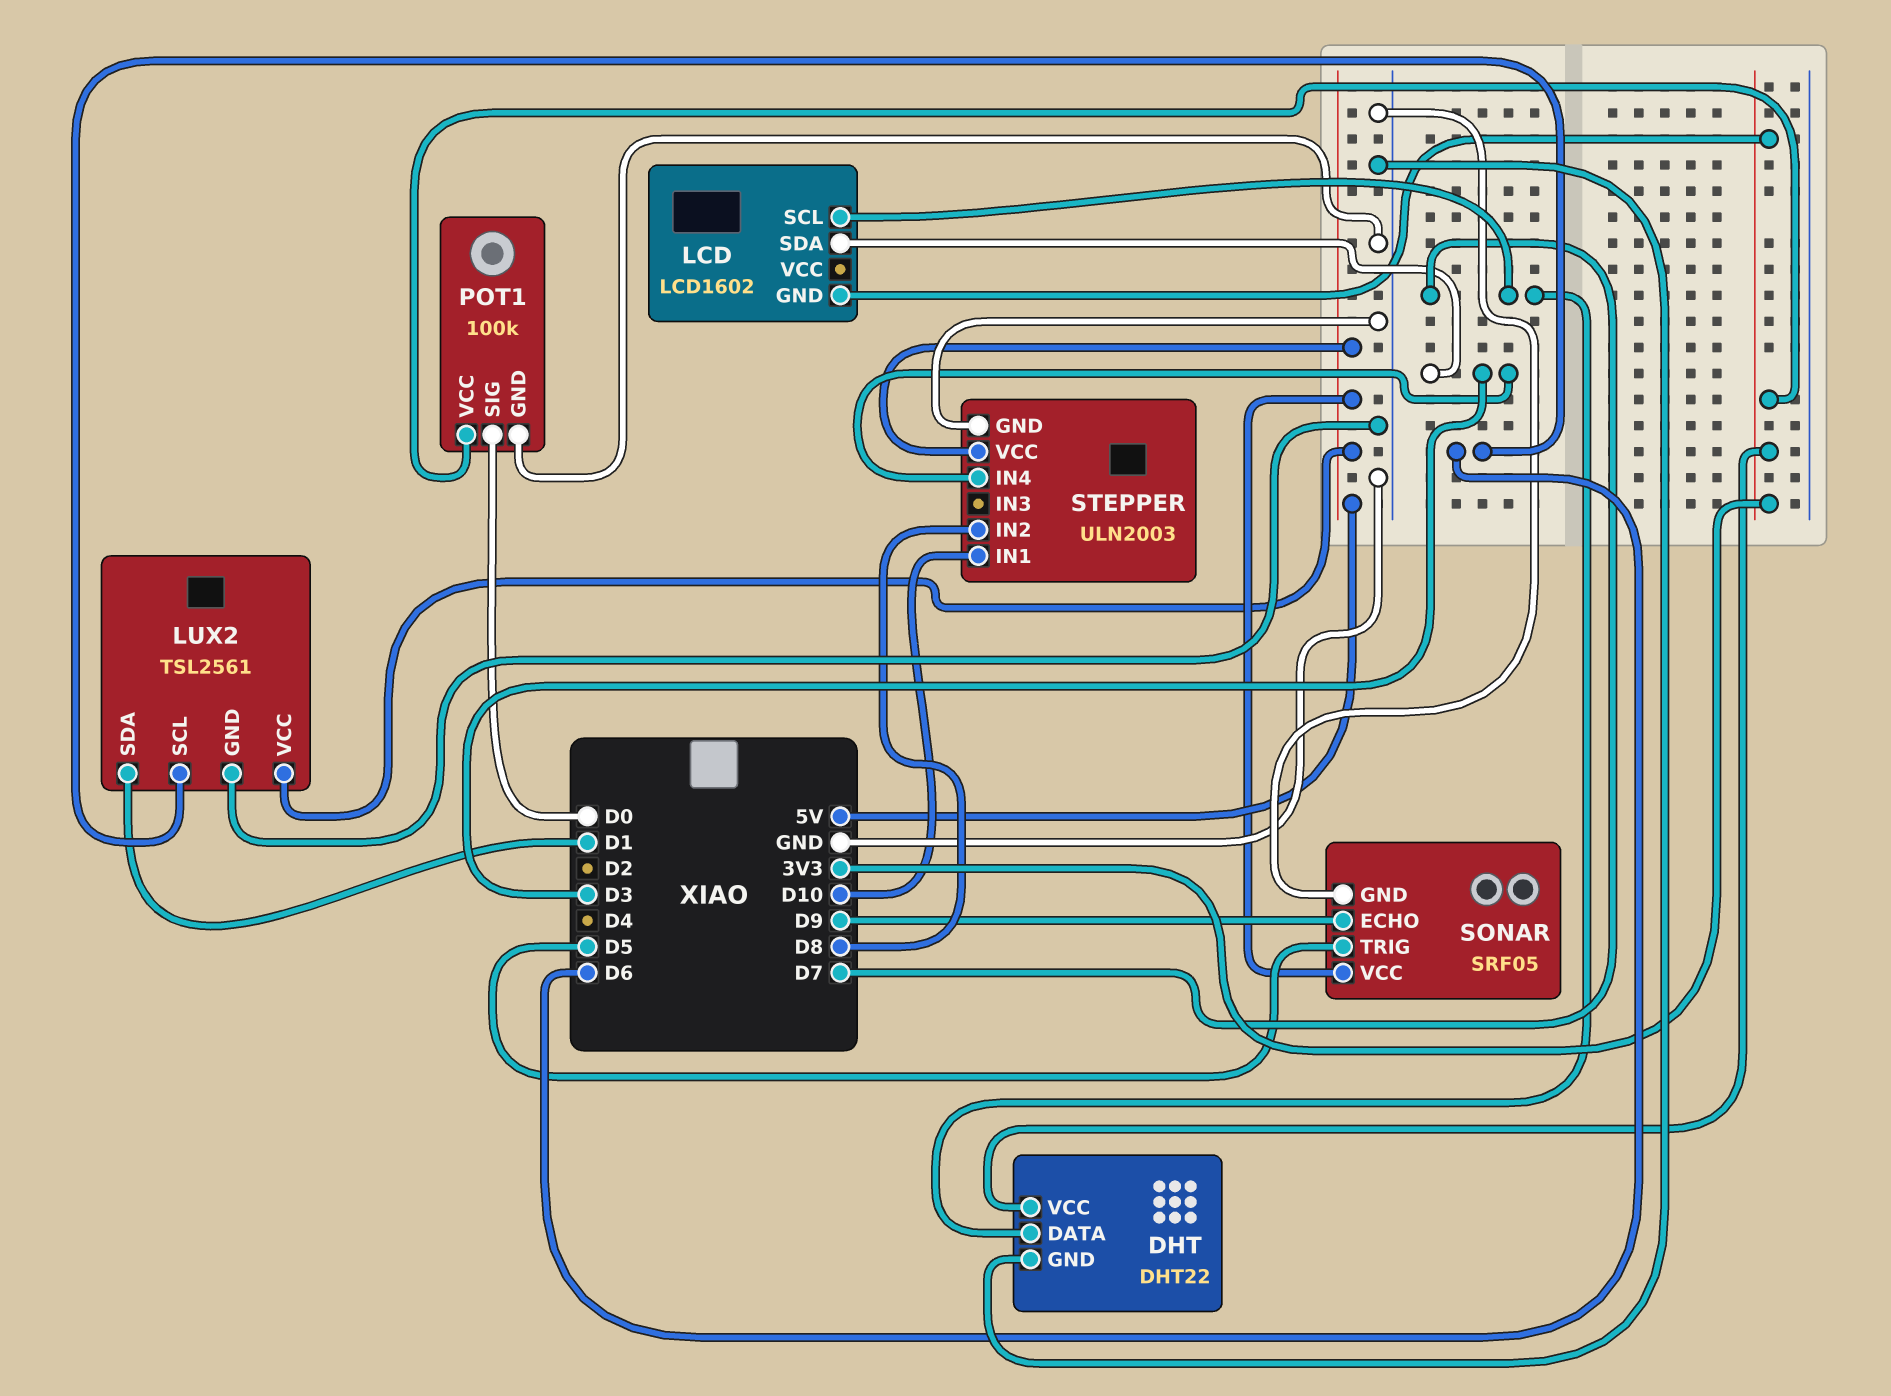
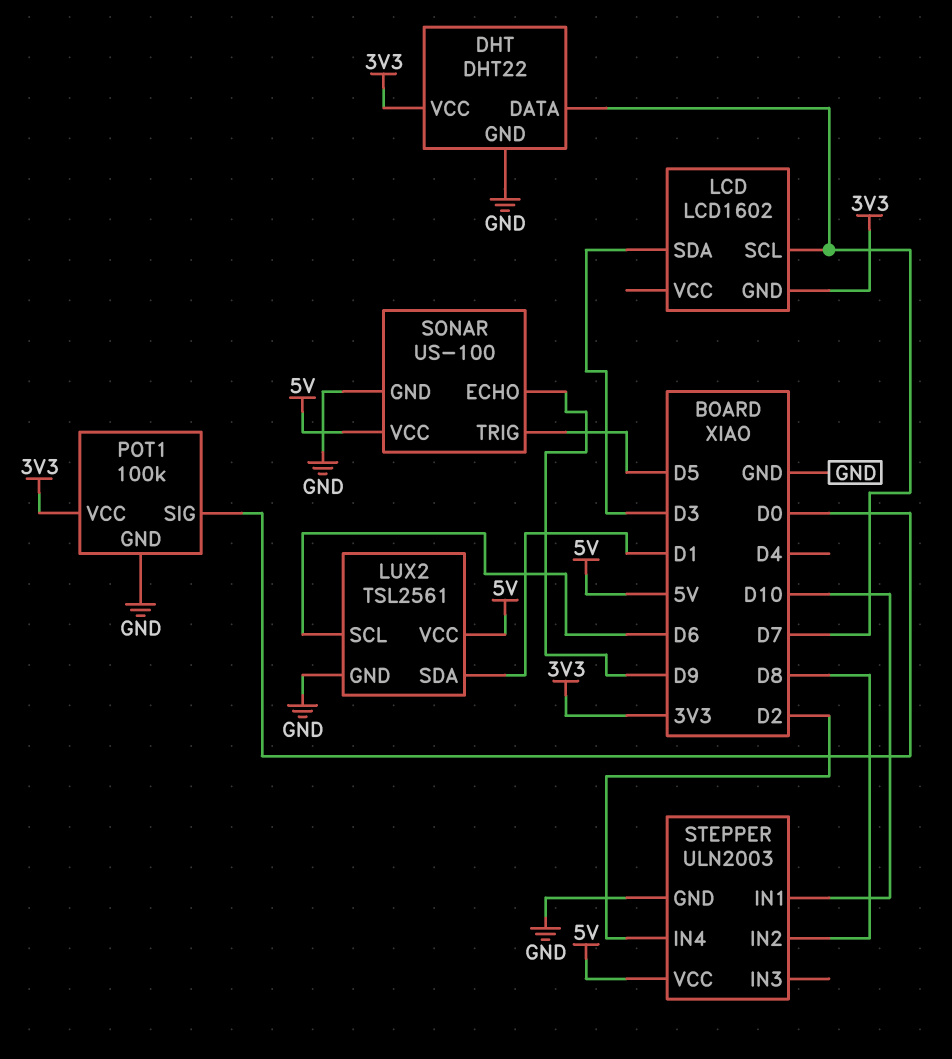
SONAR: SRF05 -> US-100
STEPPER pin IN4: D3 -> D2

